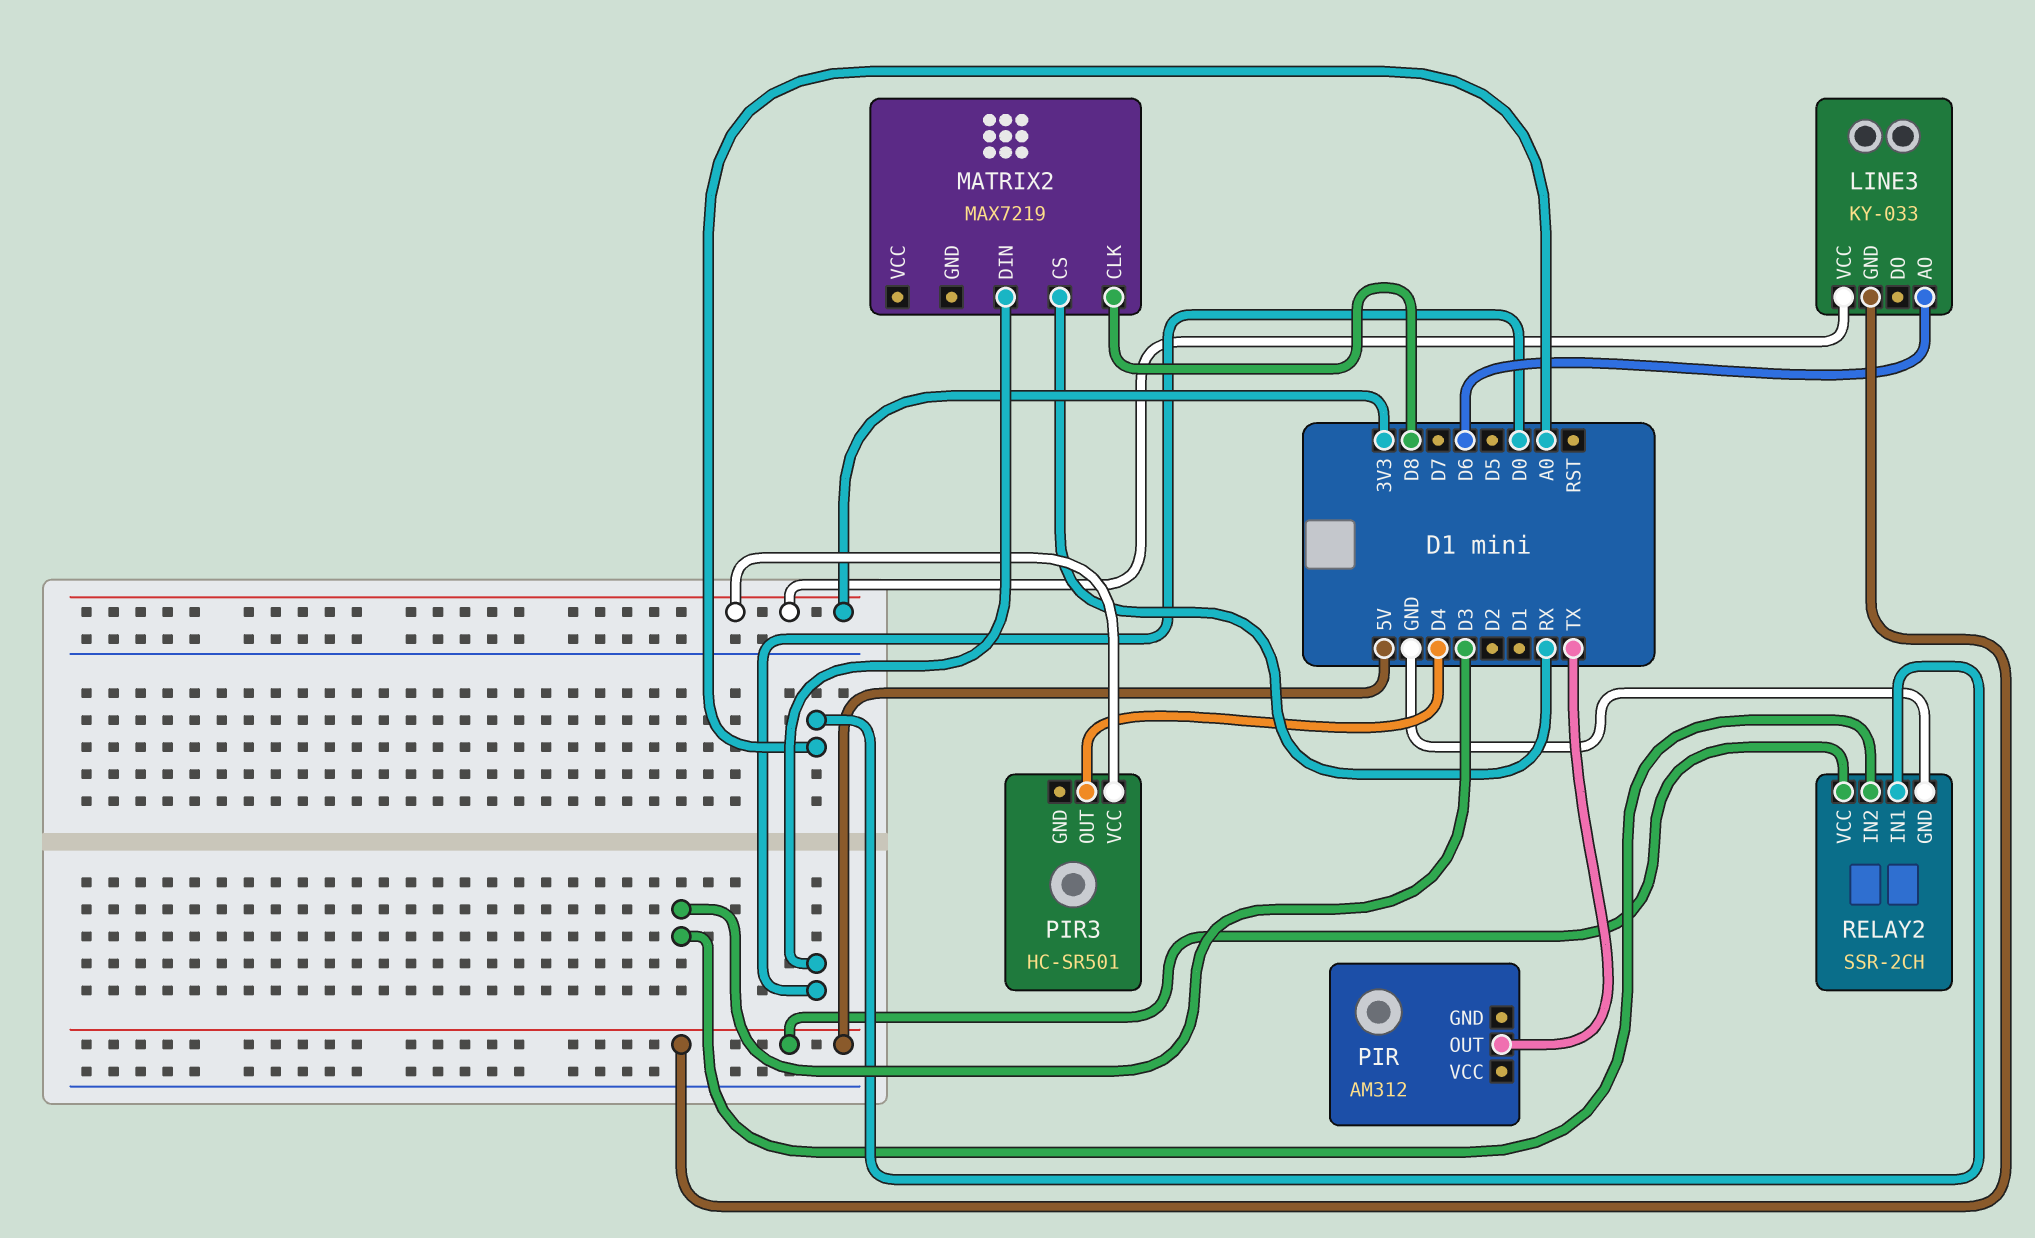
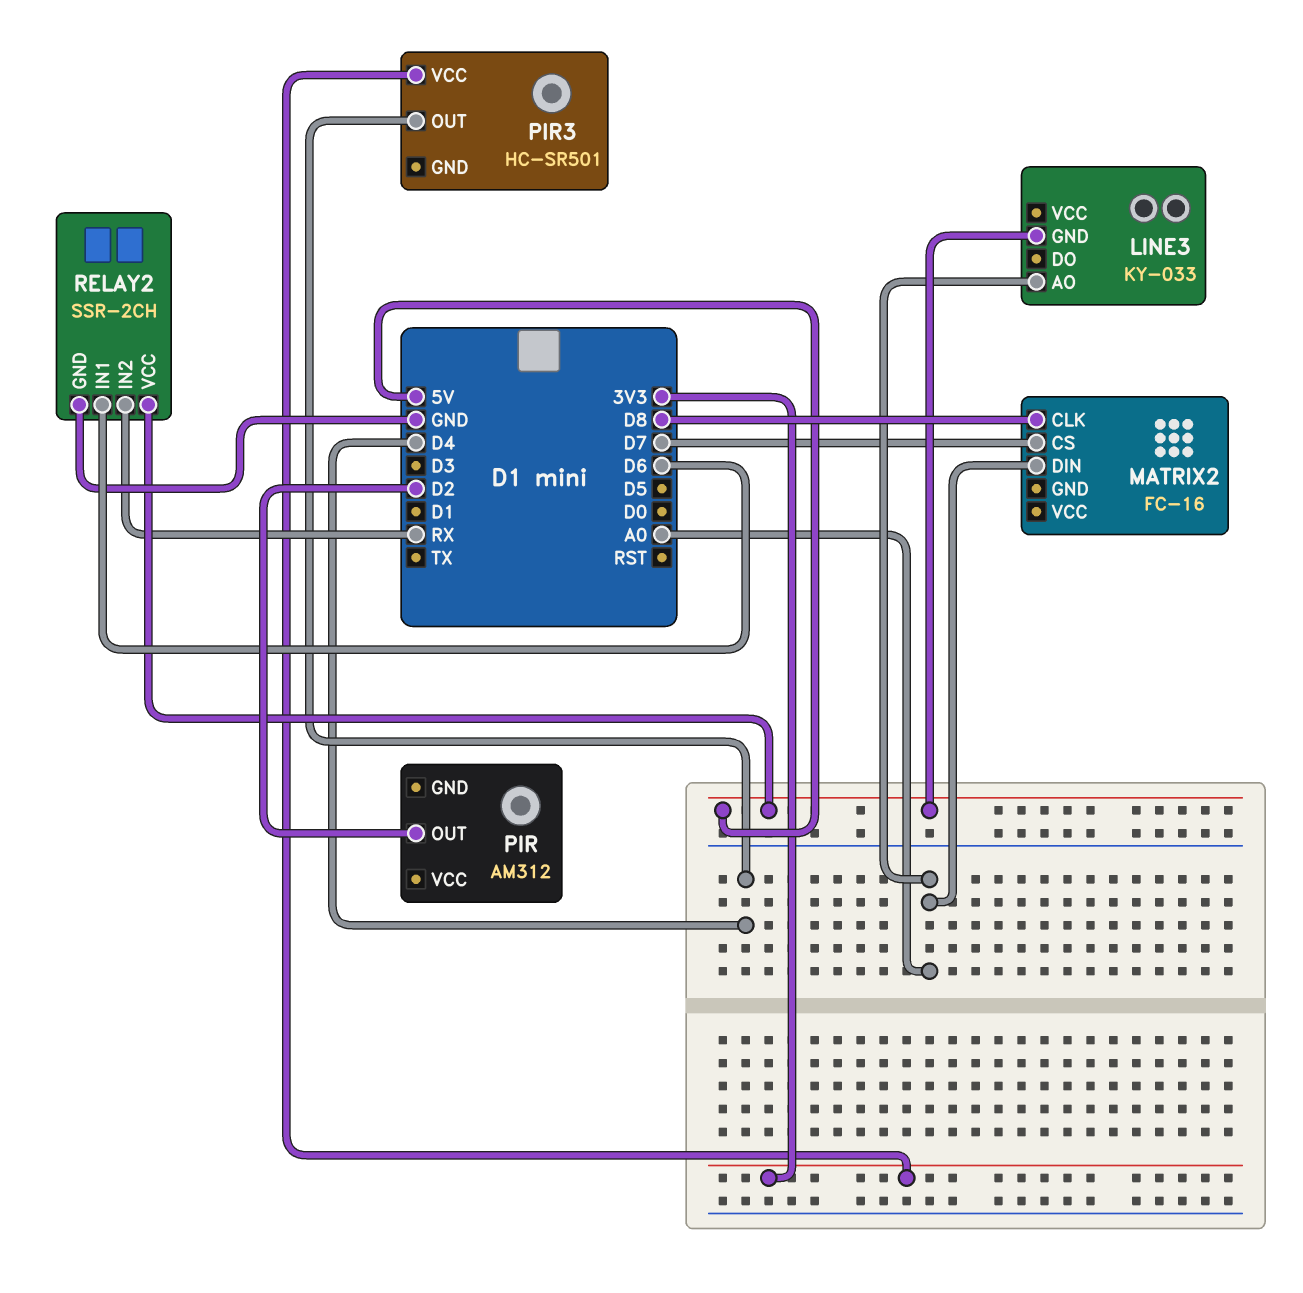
LINE3 pin AO: D6 -> A0
LINE3 pin VCC: 3V3 -> none
MATRIX2: MAX7219 -> FC-16
MATRIX2 pin CS: RX -> D7
MATRIX2 pin DIN: D0 -> A0
PIR pin OUT: TX -> D2
RELAY2 pin IN1: A0 -> D6
RELAY2 pin IN2: D3 -> RX

